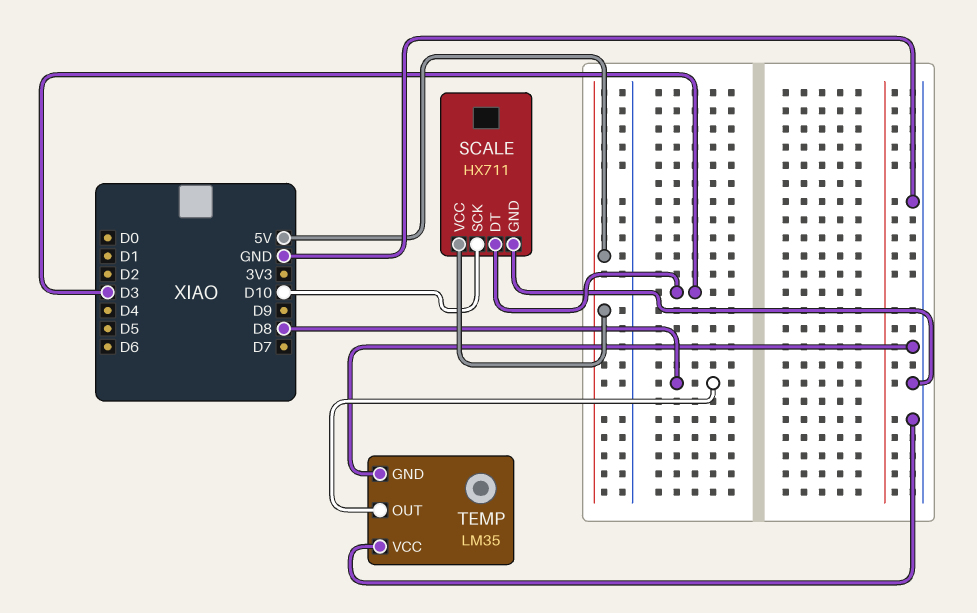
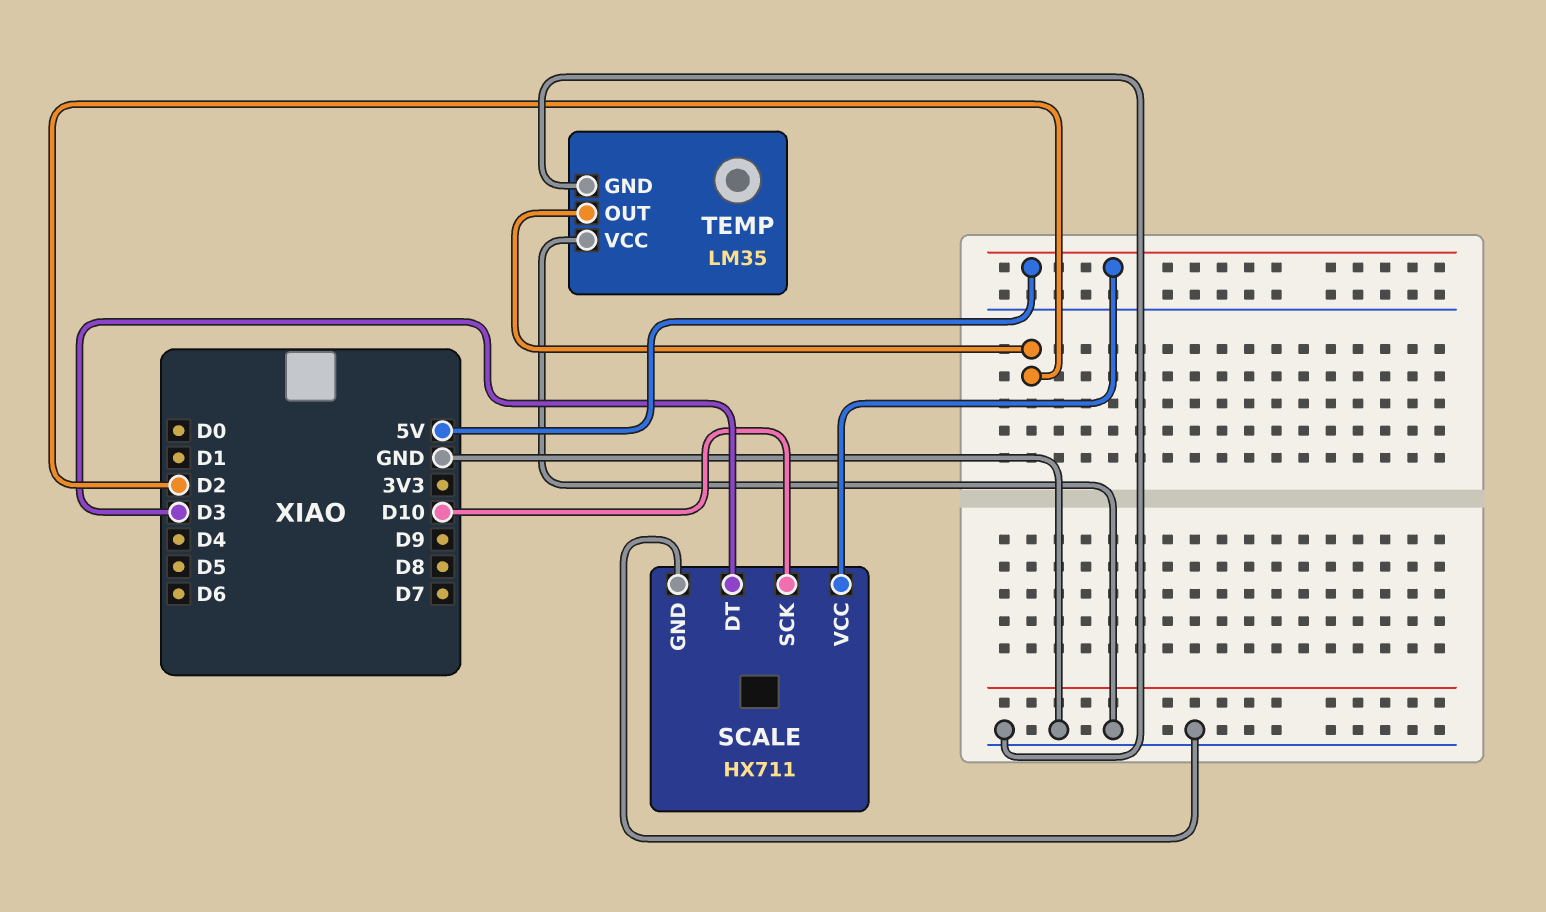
TEMP pin OUT: D8 -> D2

